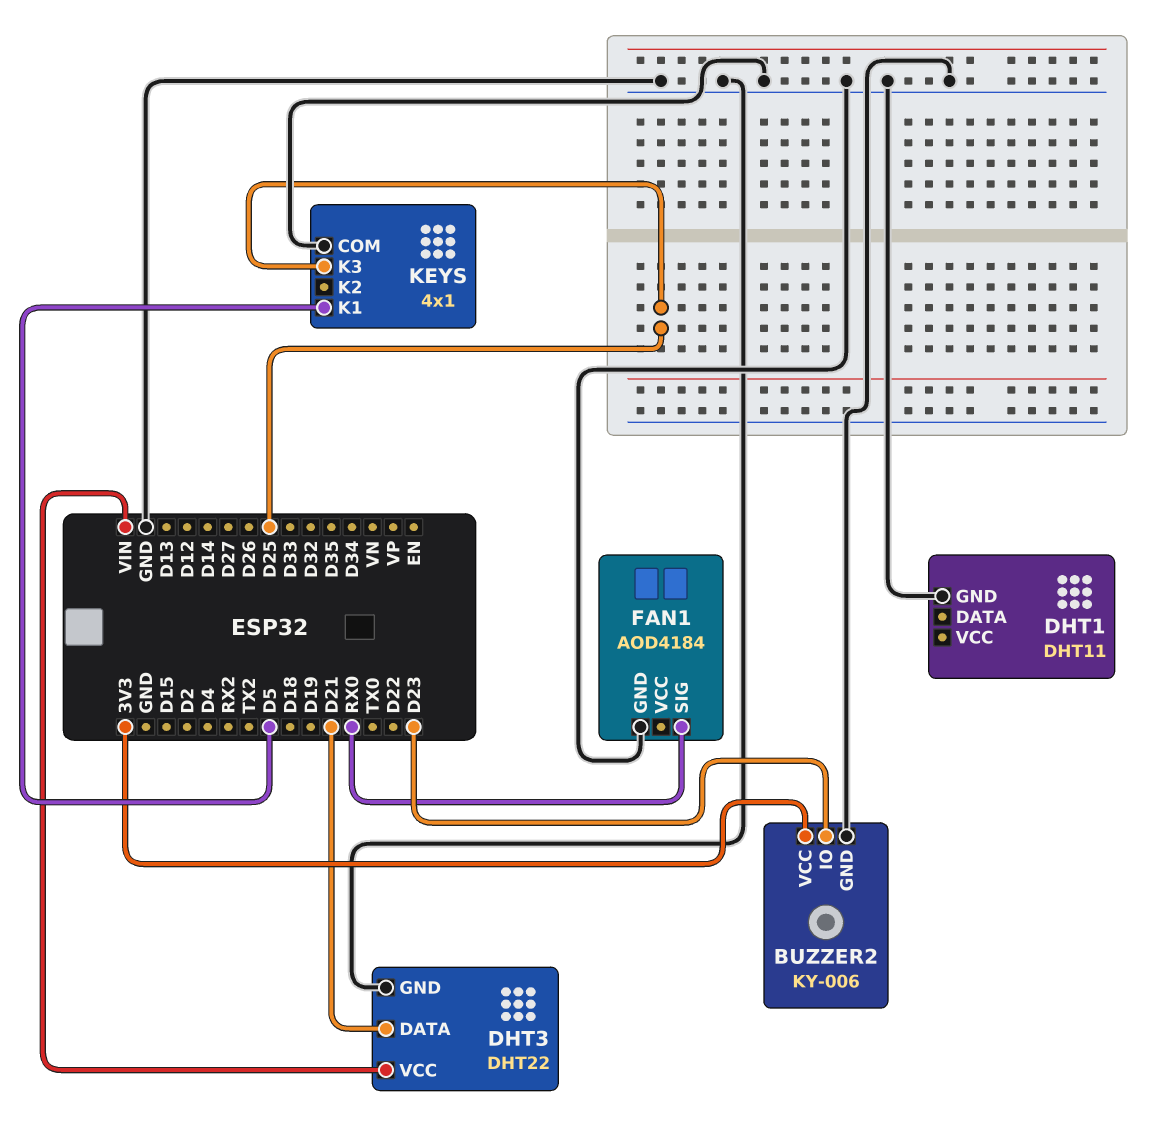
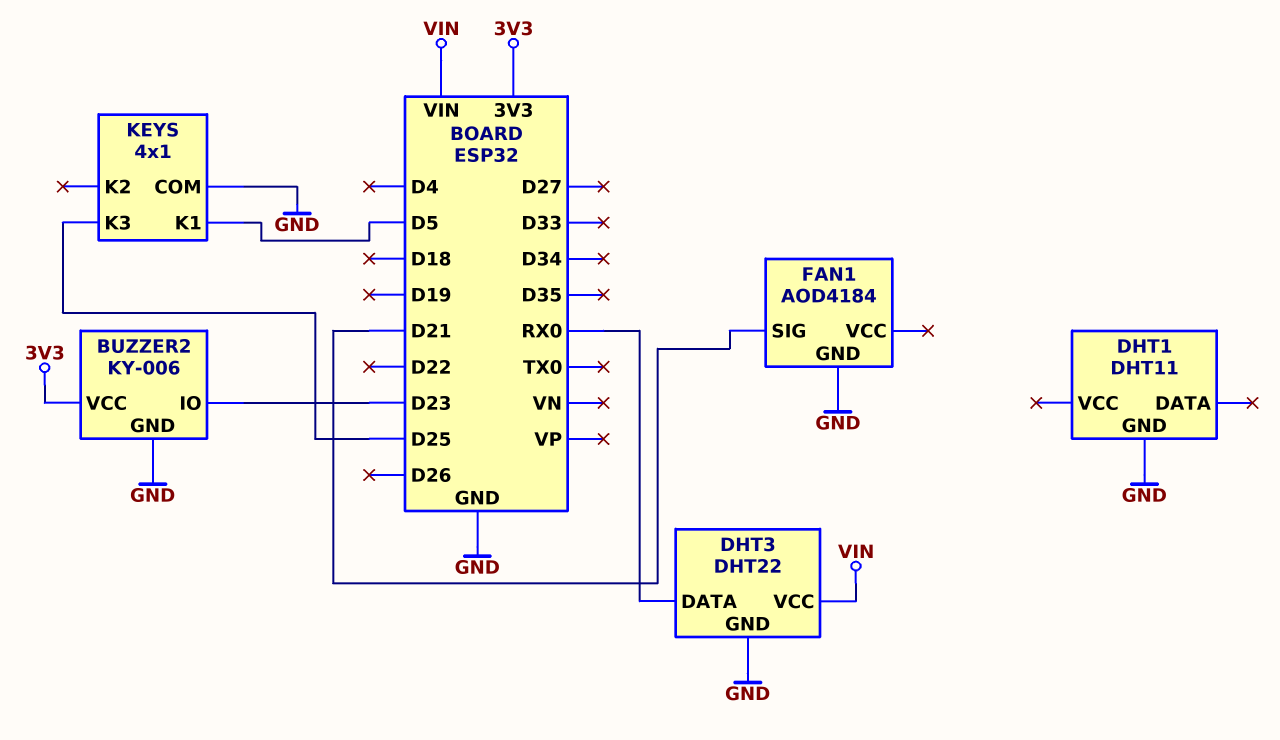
DHT3 pin DATA: D21 -> RX0
FAN1 pin SIG: RX0 -> D21

